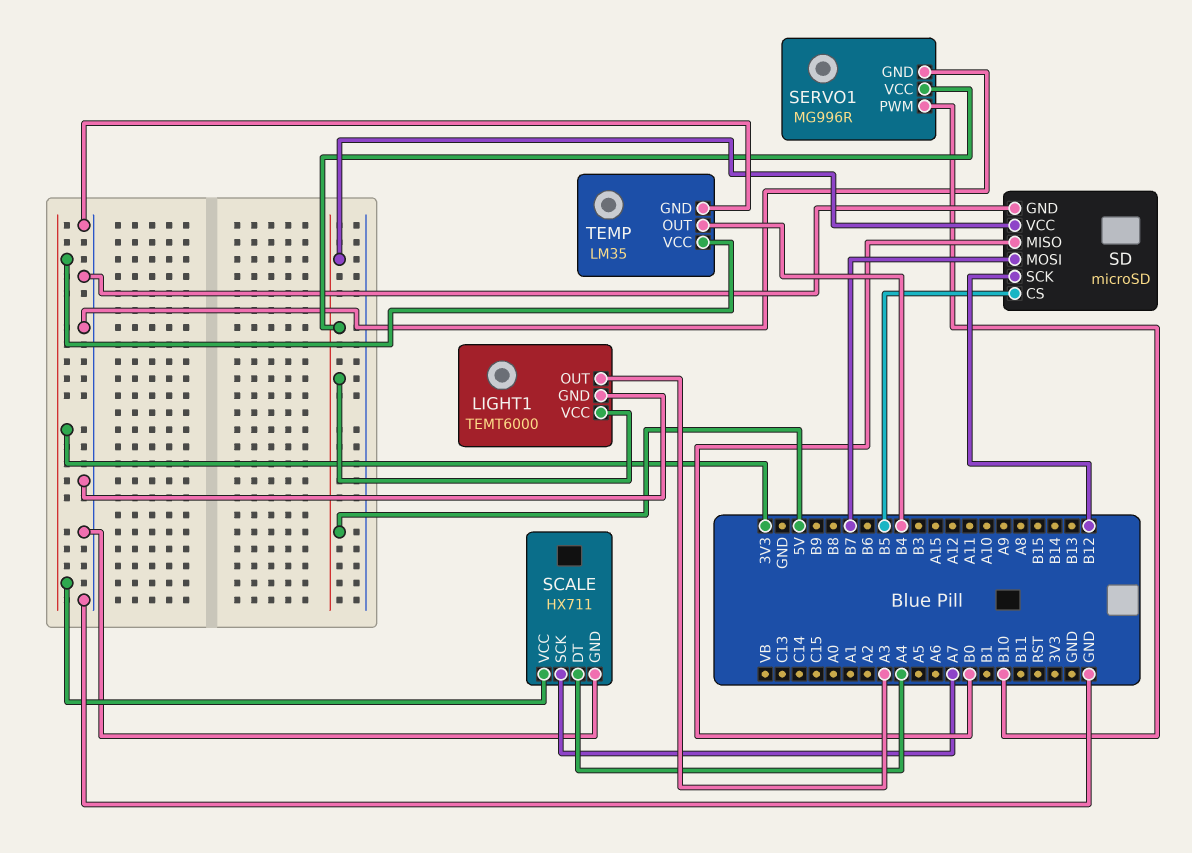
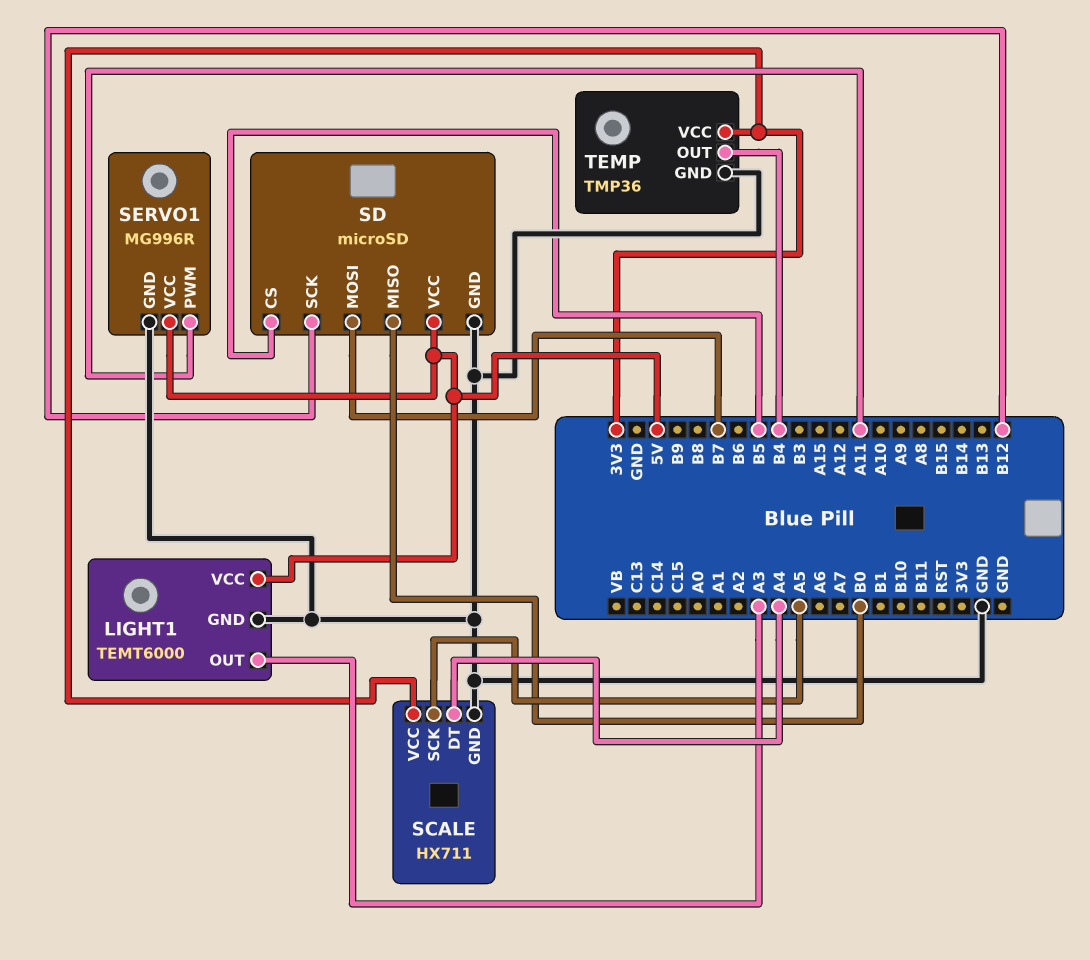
SCALE pin SCK: A7 -> A5
SERVO1 pin PWM: B10 -> A11
TEMP: LM35 -> TMP36

